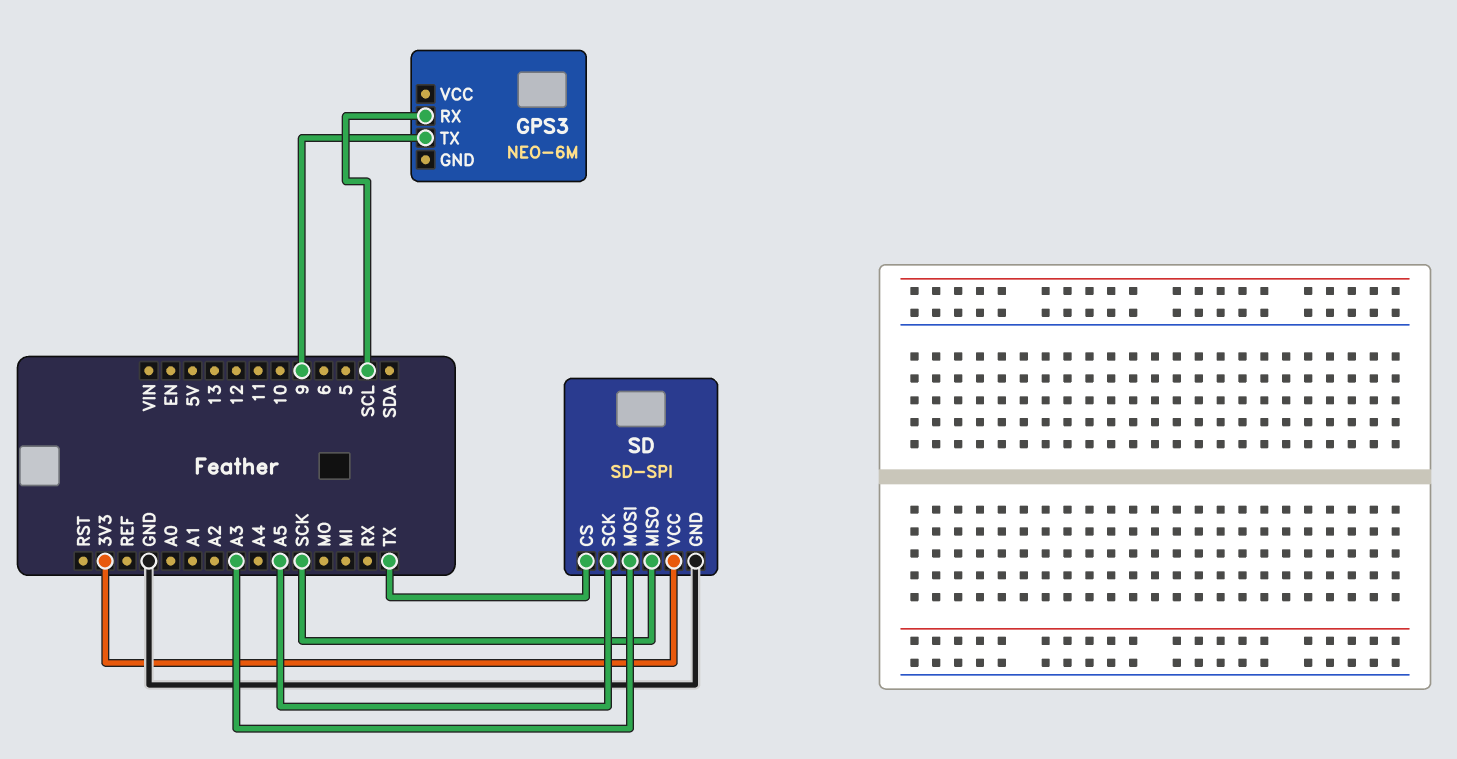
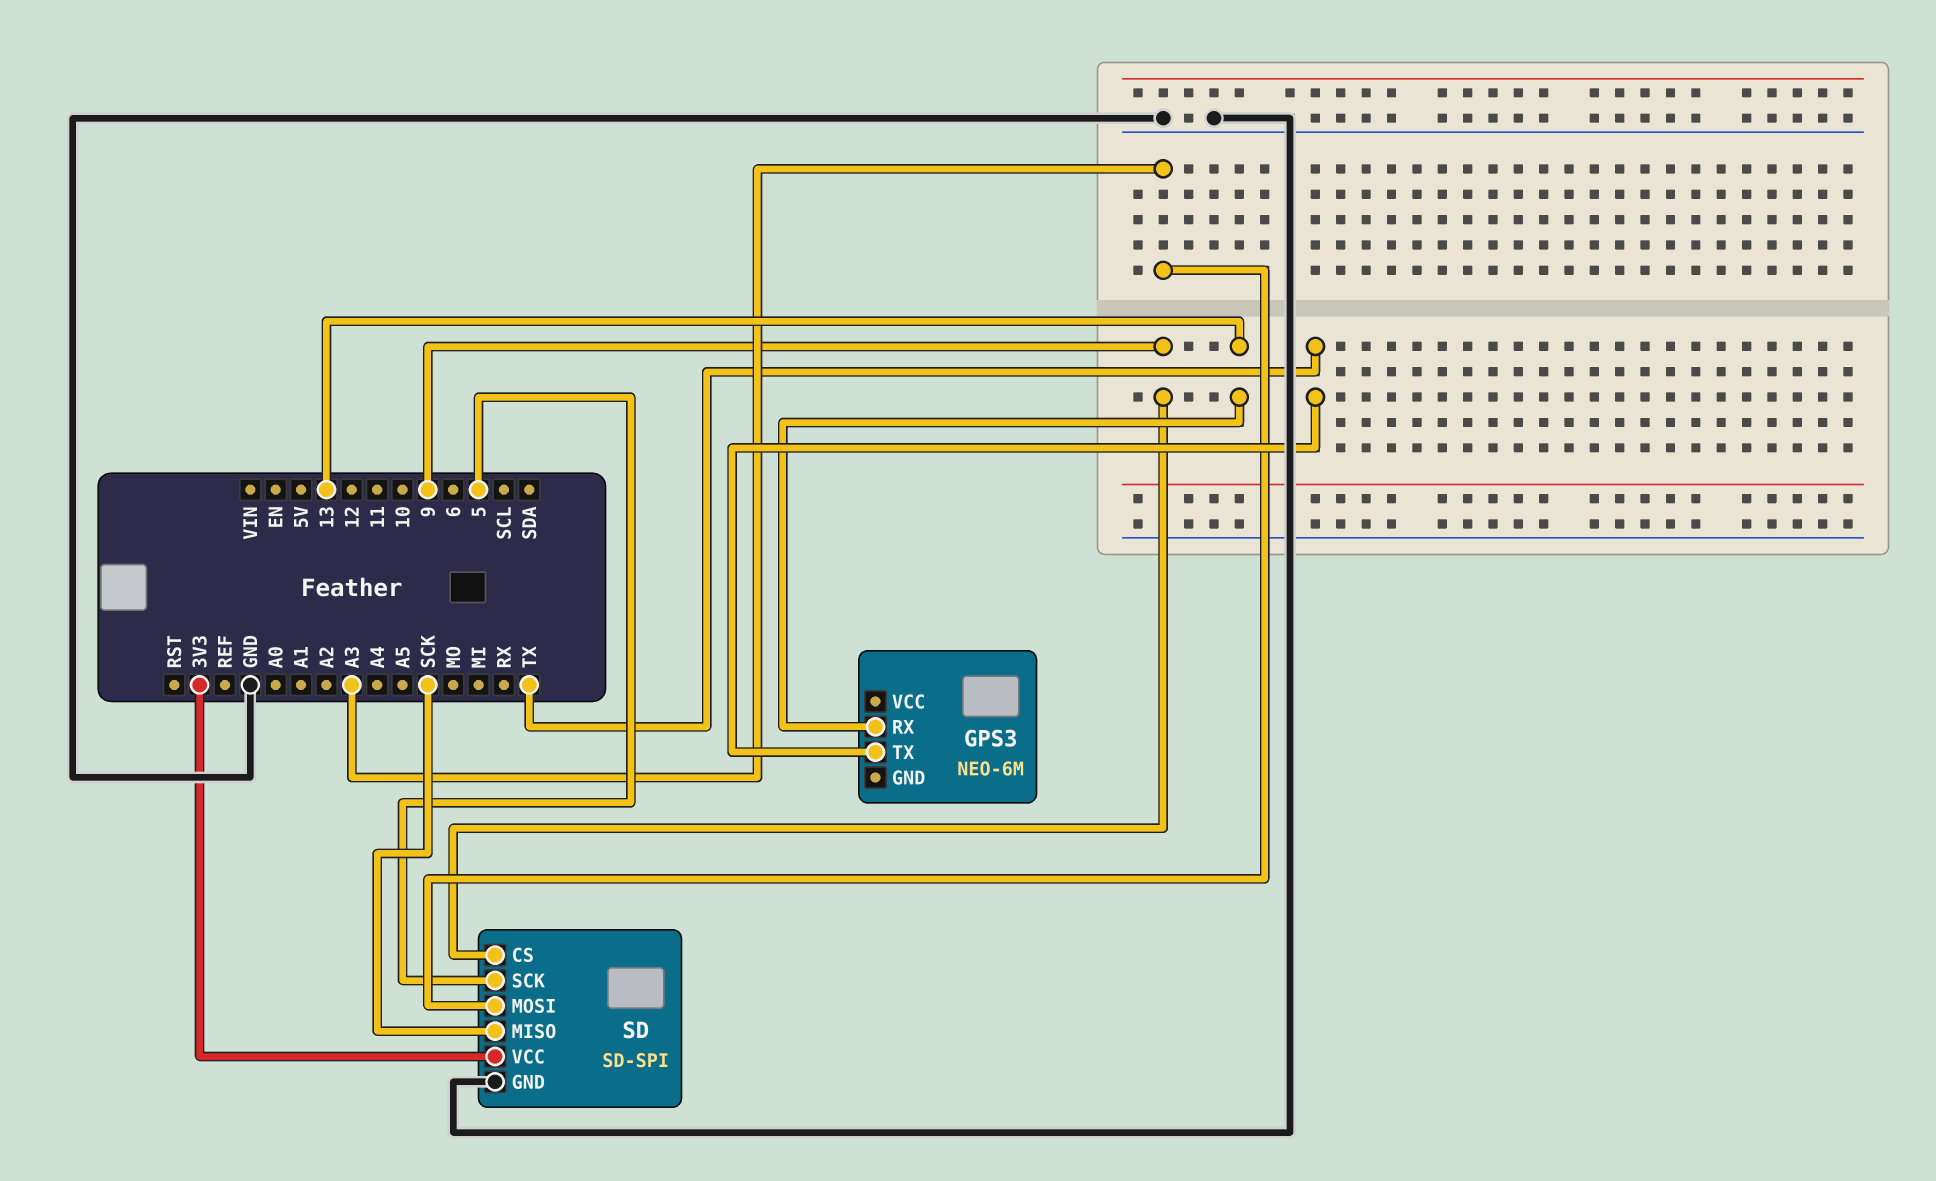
GPS3 pin RX: SCL -> 13
GPS3 pin TX: 9 -> TX
SD pin CS: TX -> 9
SD pin SCK: A5 -> 5

